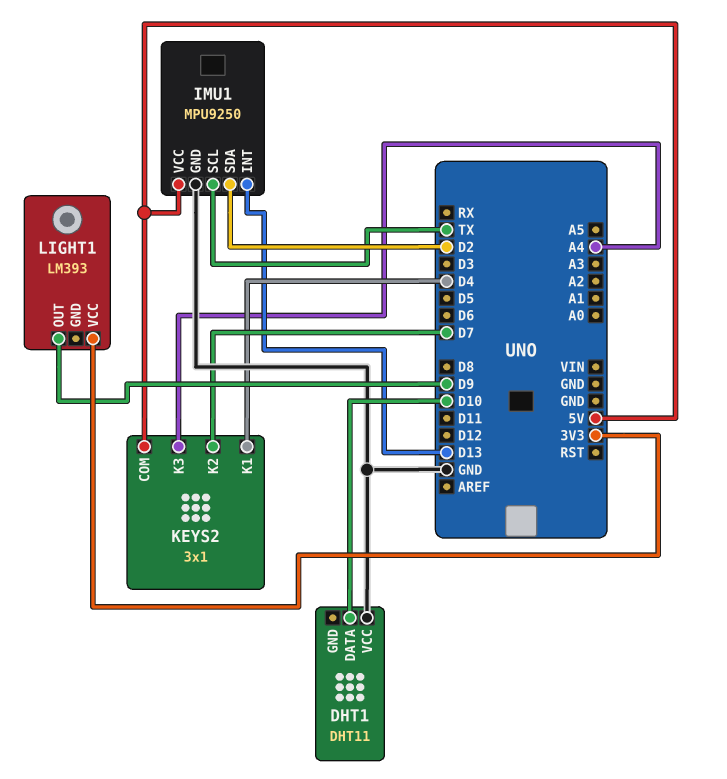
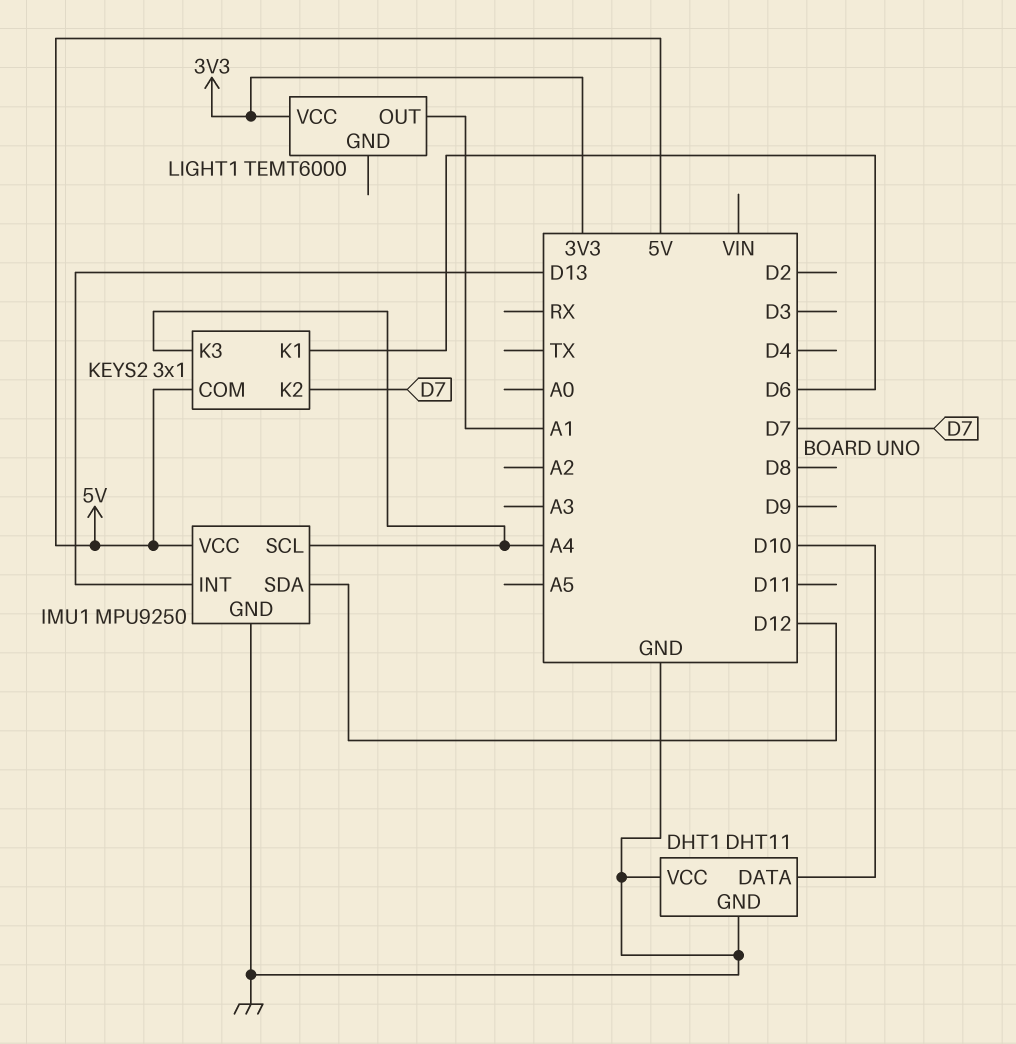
DHT1 pin GND: none -> GND
IMU1 pin SCL: TX -> A4
IMU1 pin SDA: D2 -> D12
KEYS2 pin K1: D4 -> D6
LIGHT1: LM393 -> TEMT6000
LIGHT1 pin OUT: D9 -> A1

